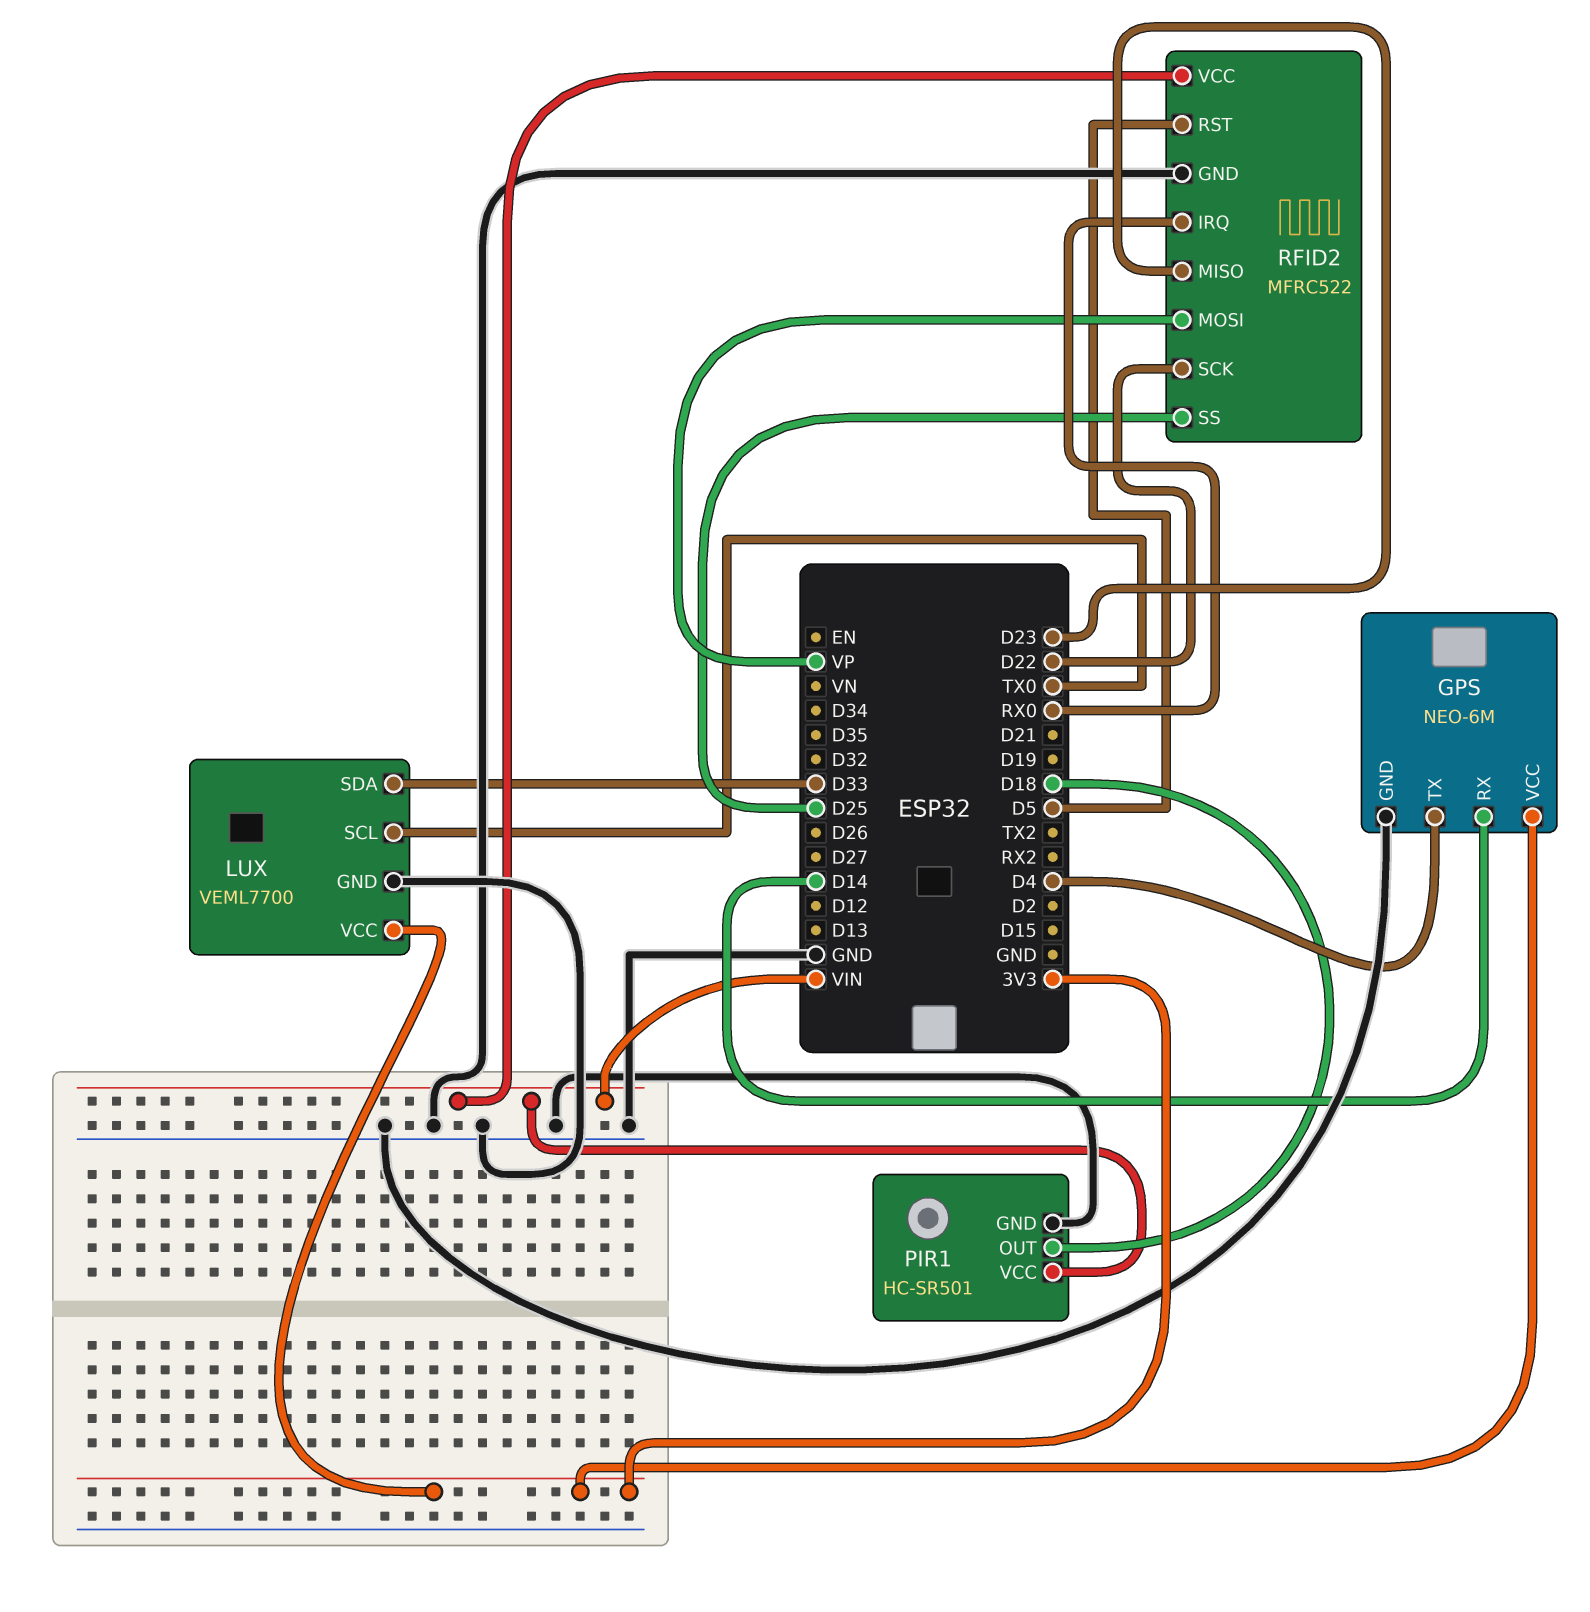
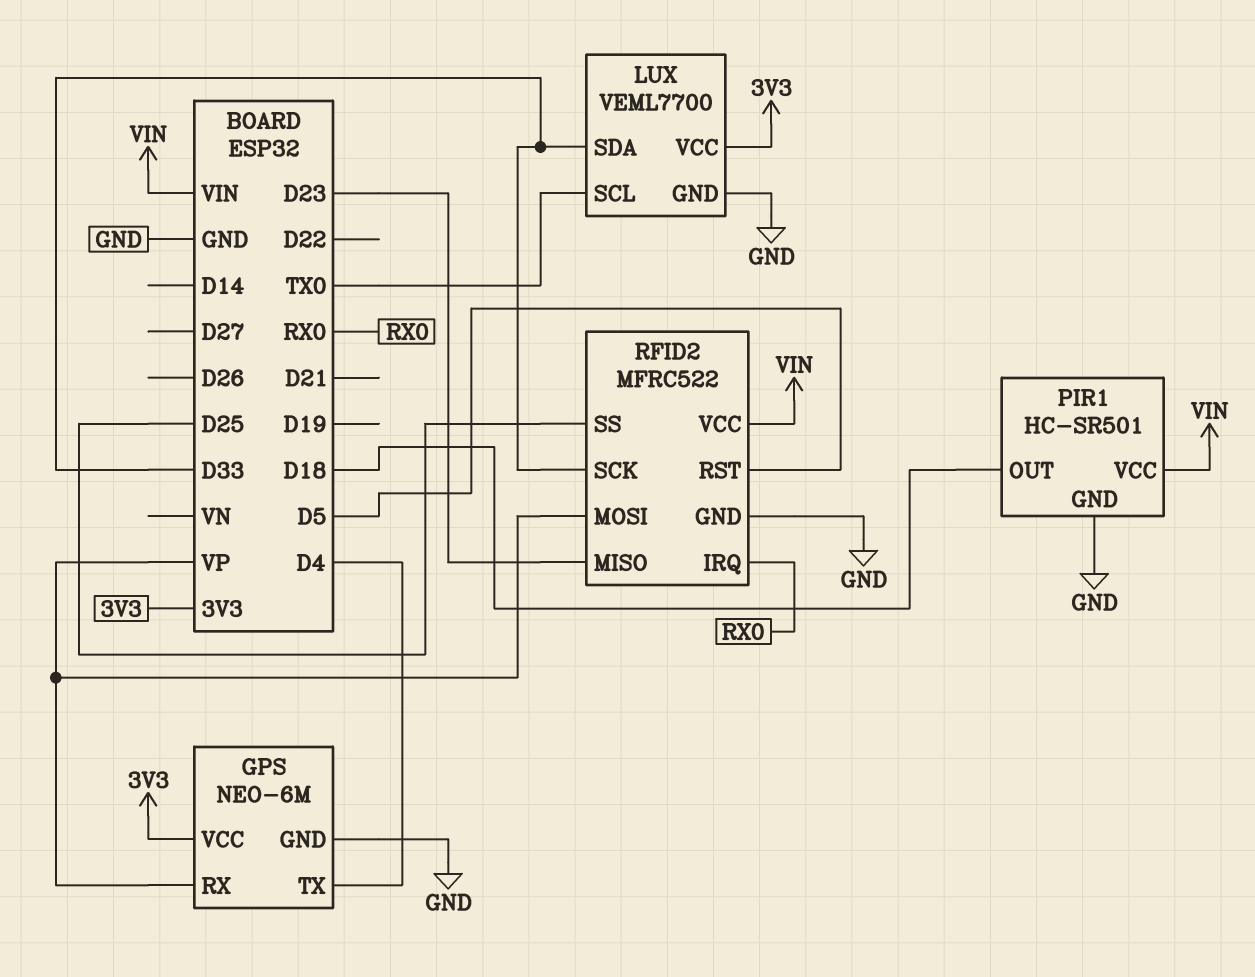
GPS pin RX: D14 -> VP
RFID2 pin SCK: D22 -> D33

